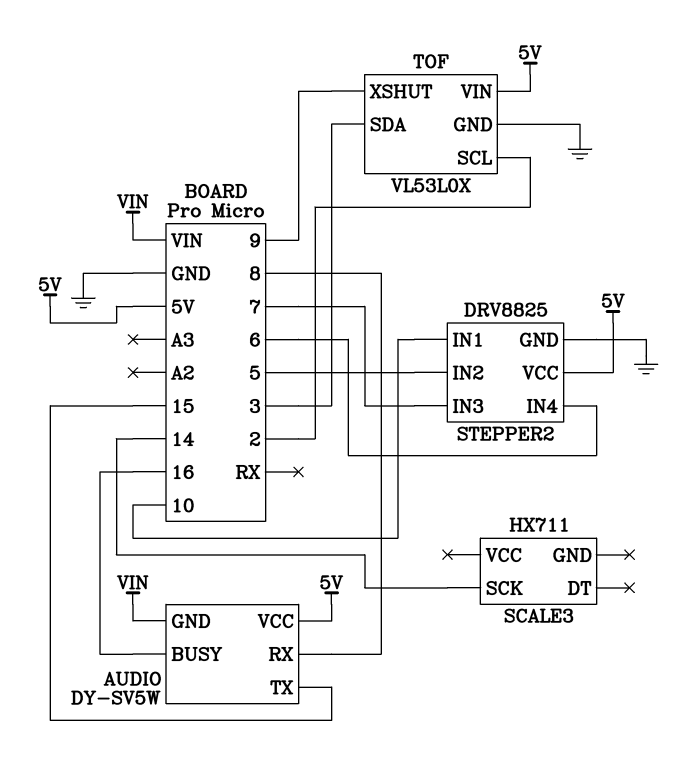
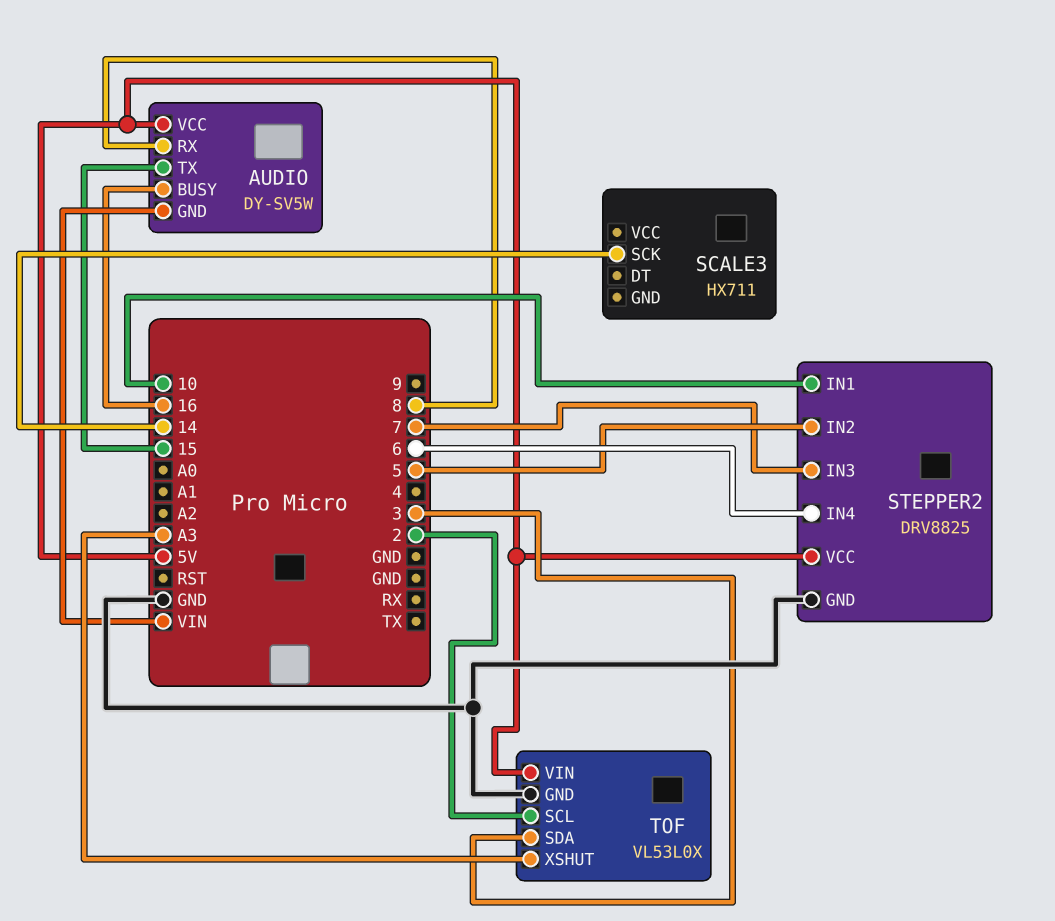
TOF pin XSHUT: 9 -> A3

